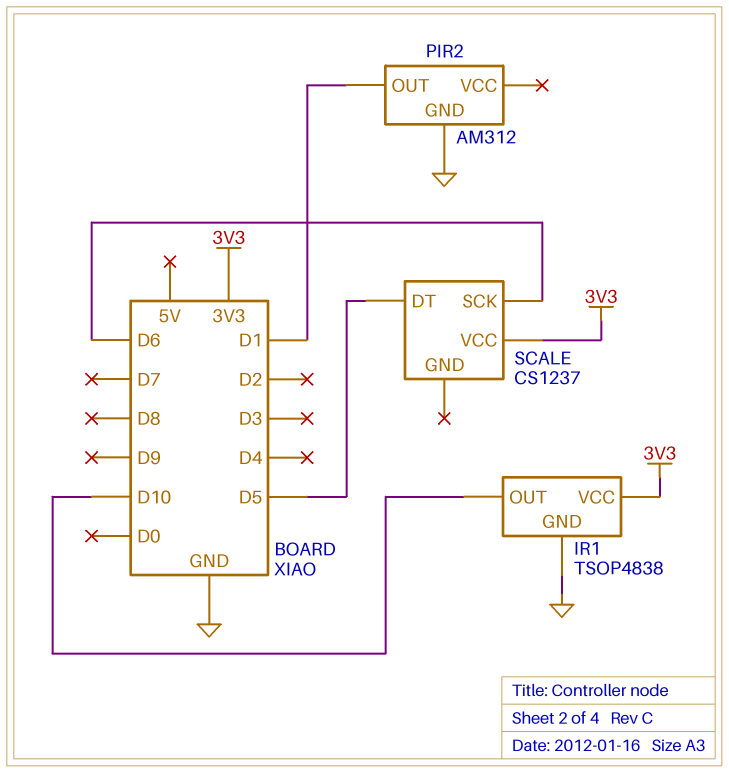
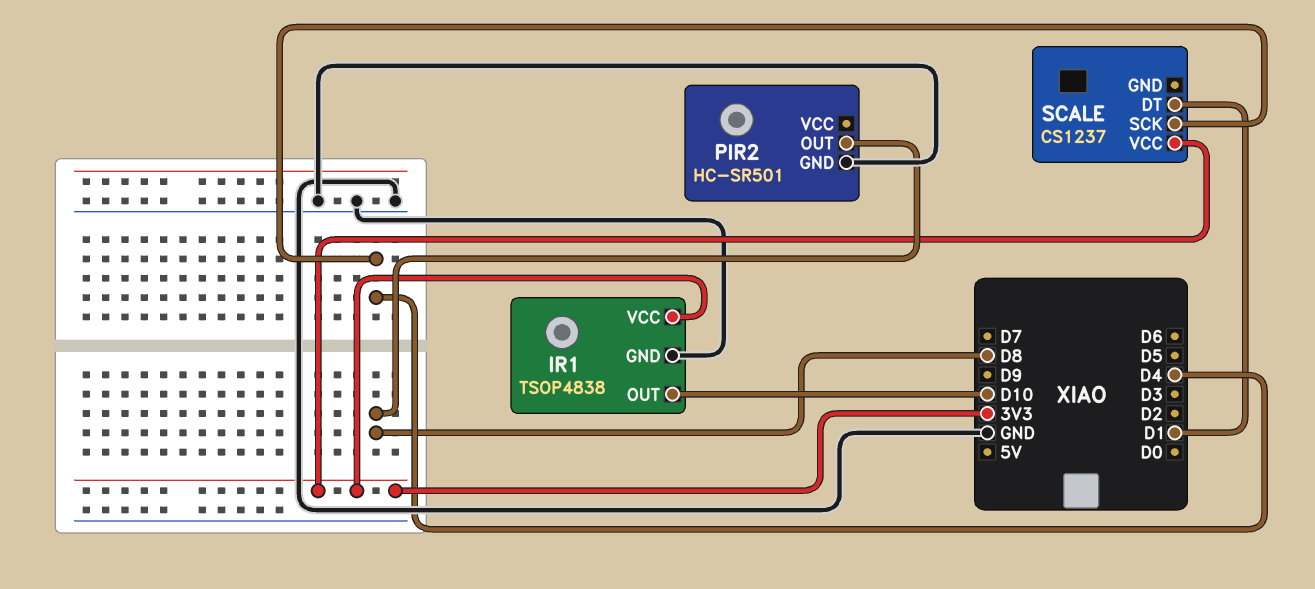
PIR2: AM312 -> HC-SR501
PIR2 pin OUT: D1 -> D8
SCALE pin DT: D5 -> D1
SCALE pin SCK: D6 -> D4

